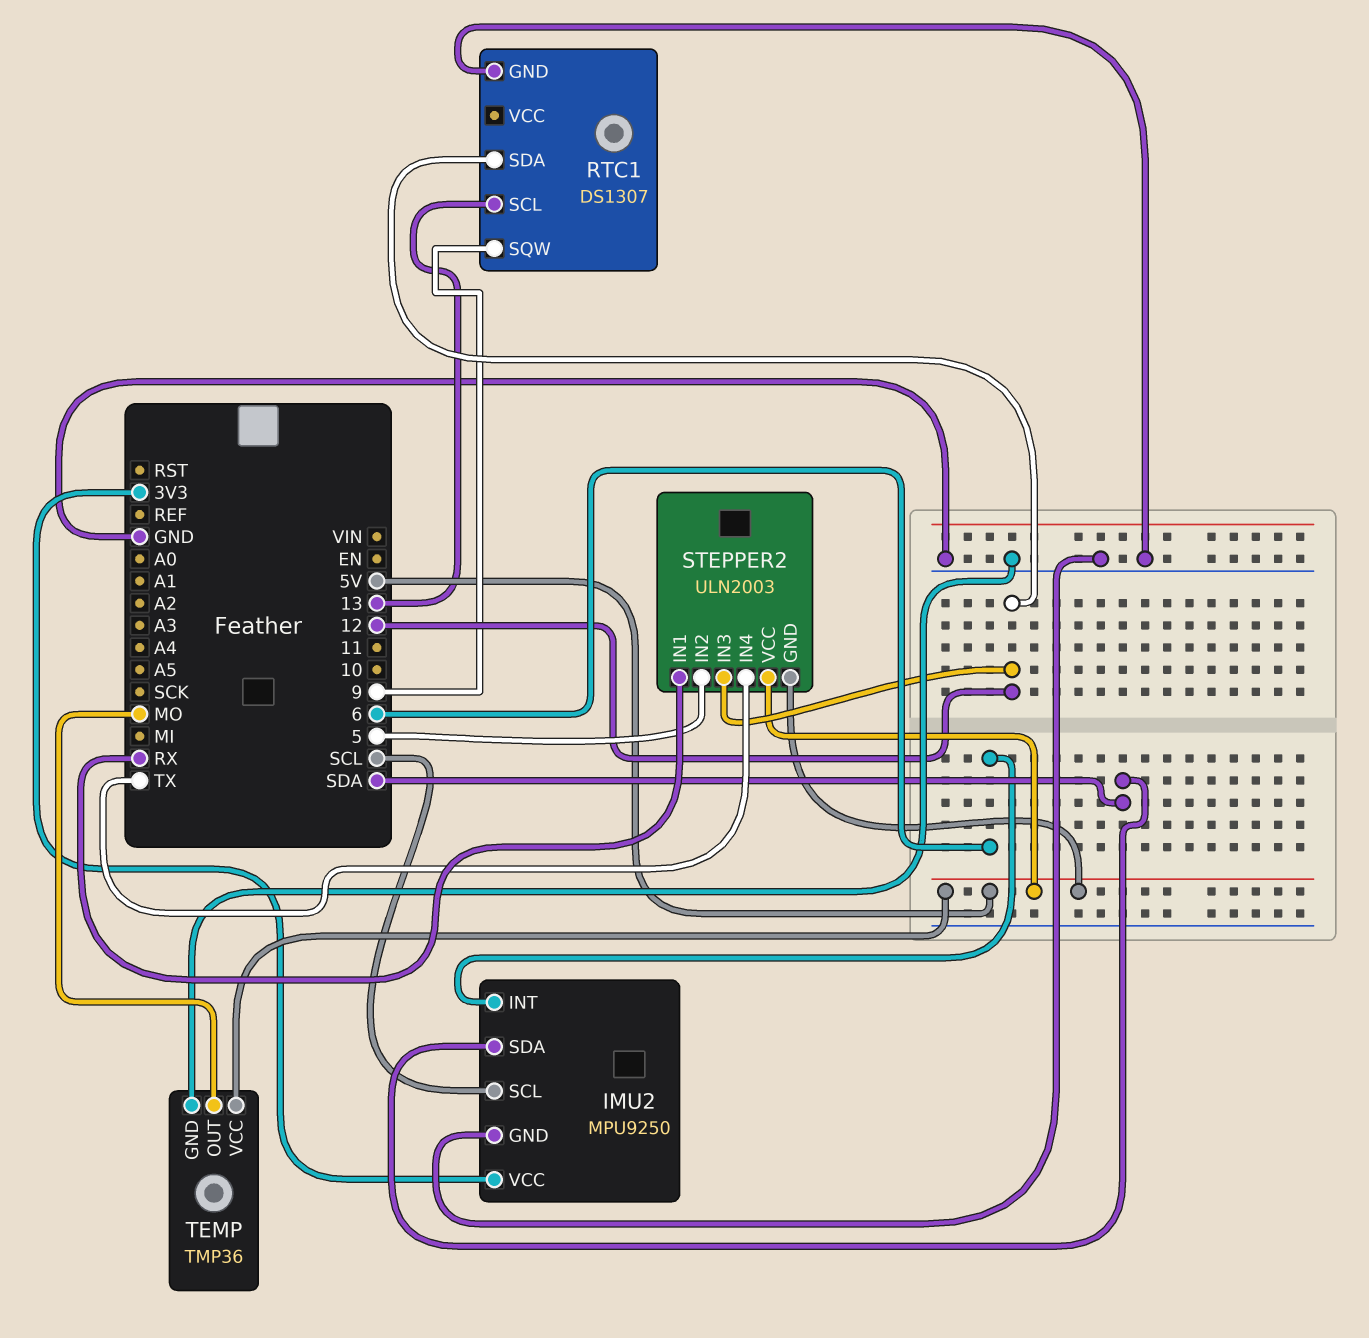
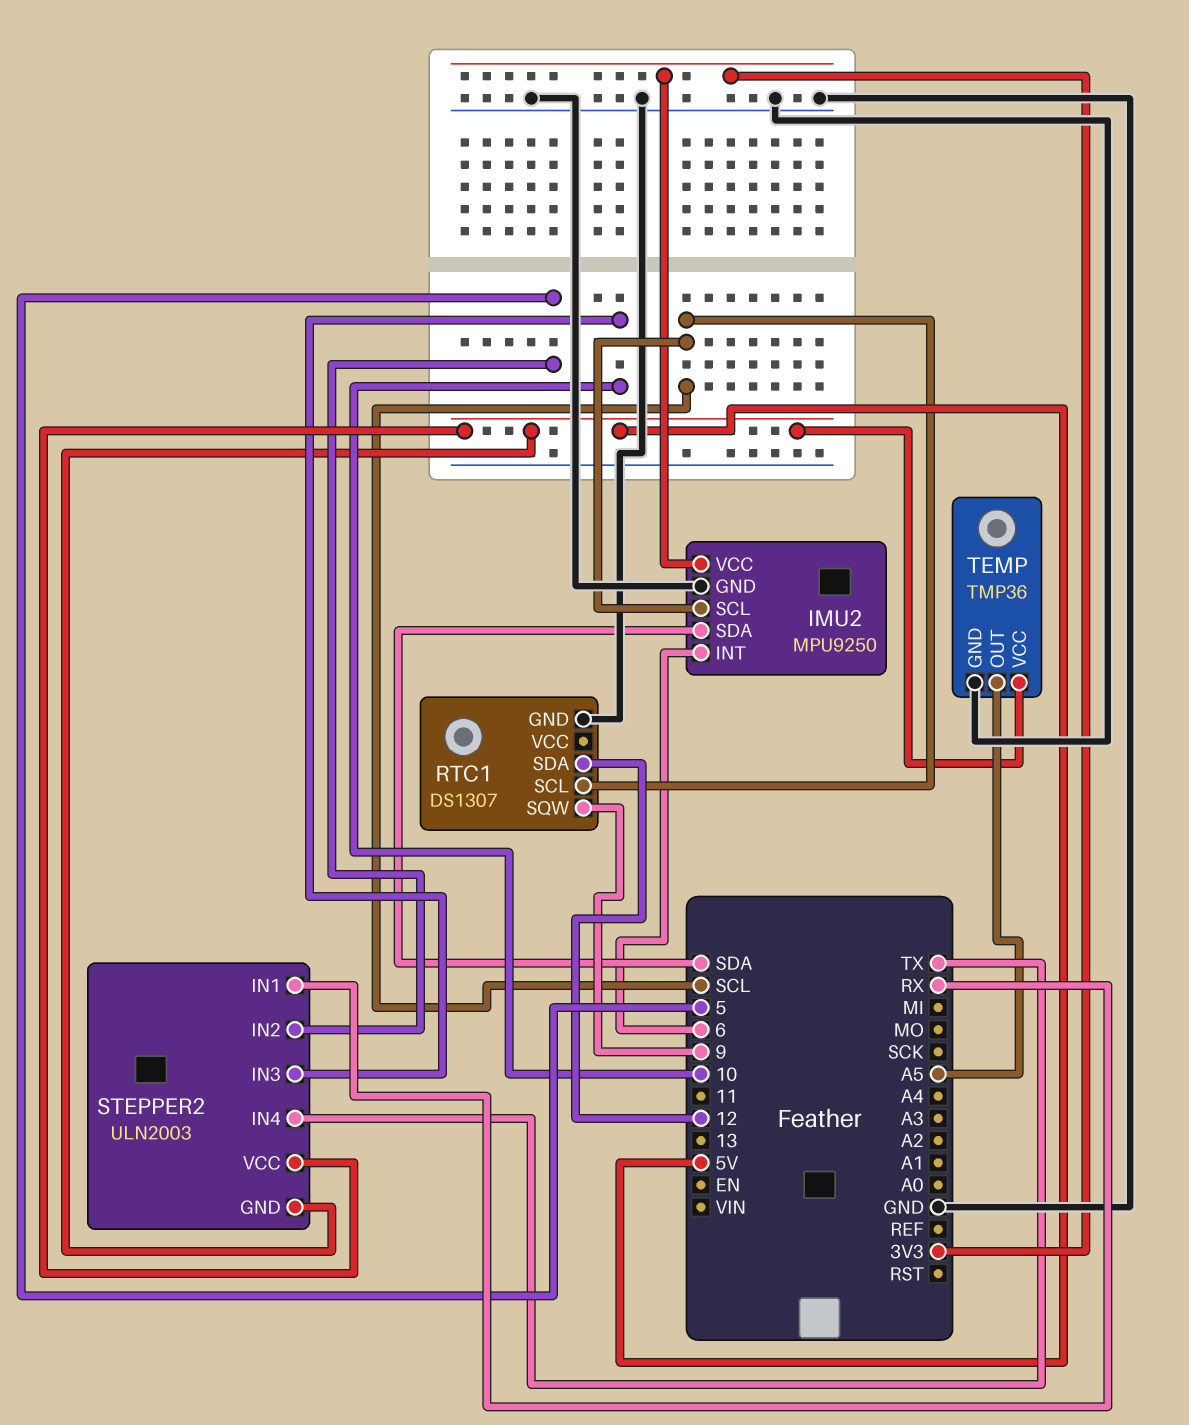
RTC1 pin SCL: 13 -> SCL
STEPPER2 pin IN3: 12 -> 10
TEMP pin OUT: MO -> A5

